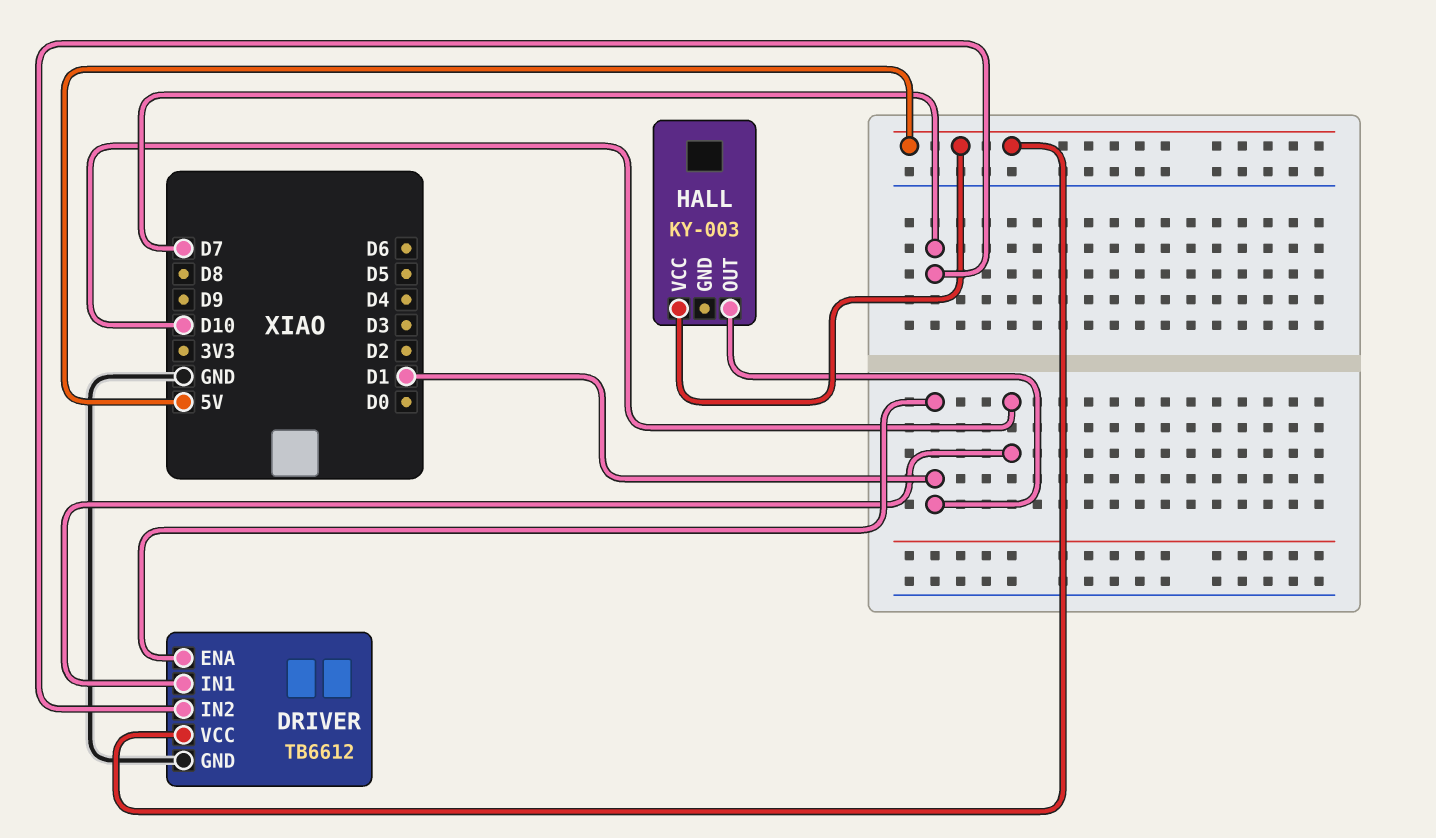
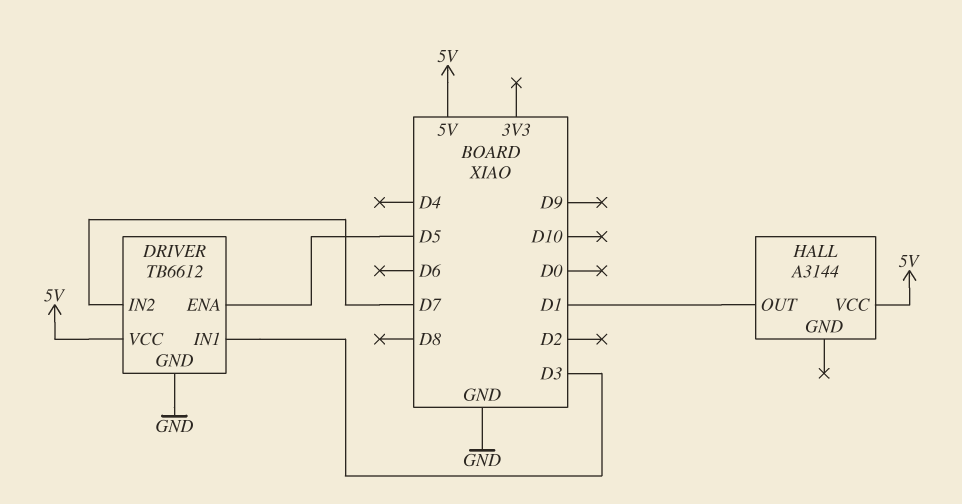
DRIVER pin ENA: D1 -> D5
DRIVER pin IN1: D10 -> D3
HALL: KY-003 -> A3144

